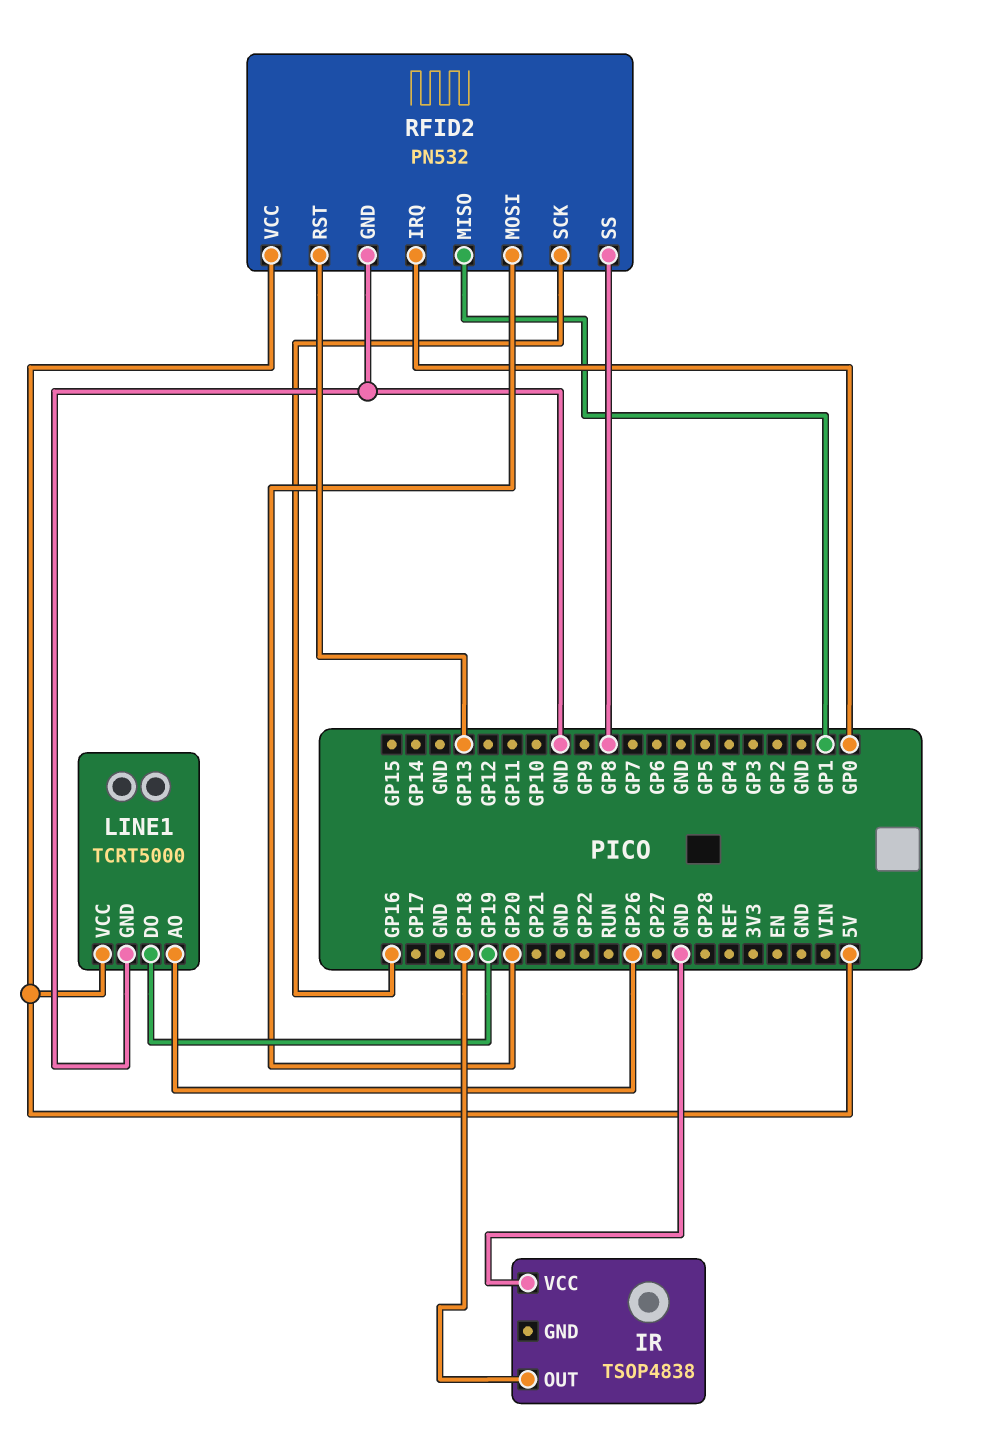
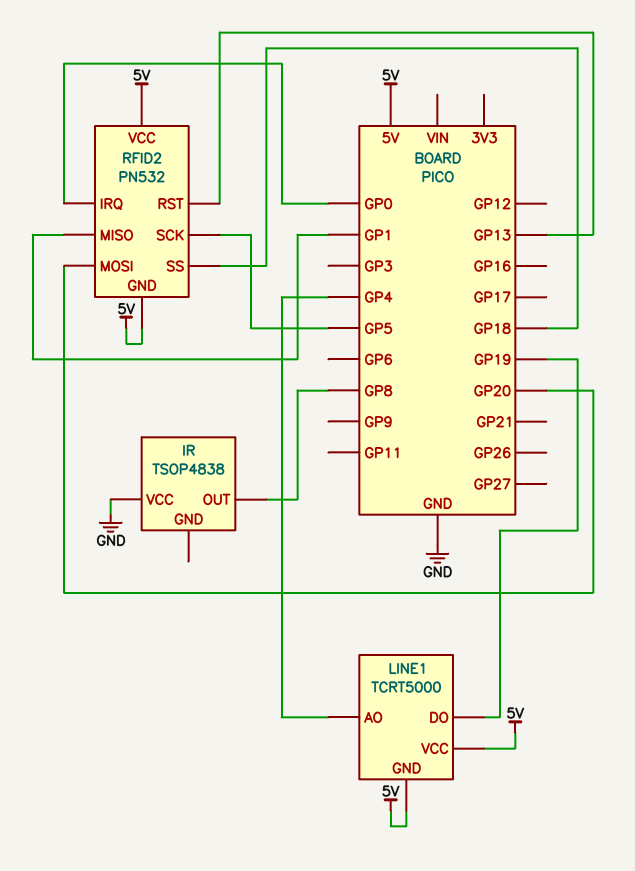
IR pin OUT: GP18 -> GP8
LINE1 pin AO: GP26 -> GP4
LINE1 pin GND: GND -> 5V
RFID2 pin GND: GND -> 5V
RFID2 pin SCK: GP16 -> GP5
RFID2 pin SS: GP8 -> GP18

